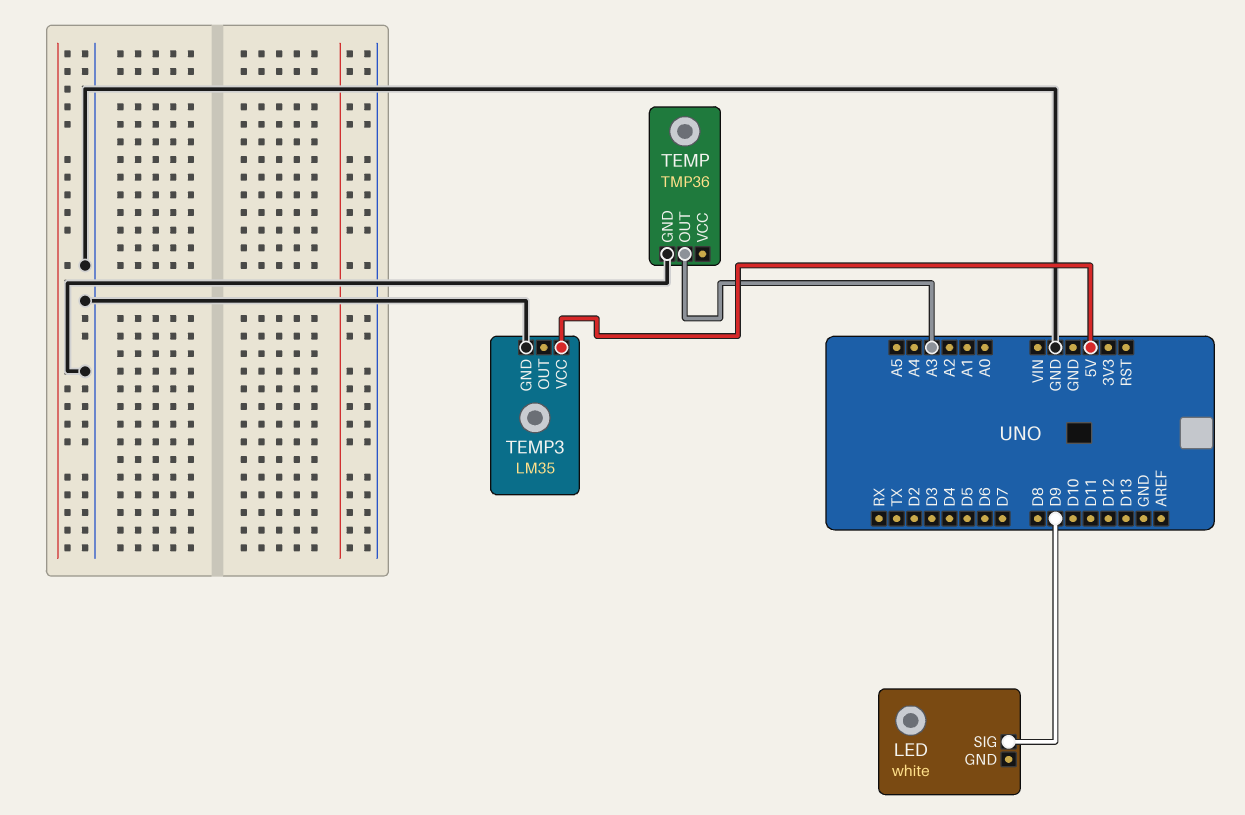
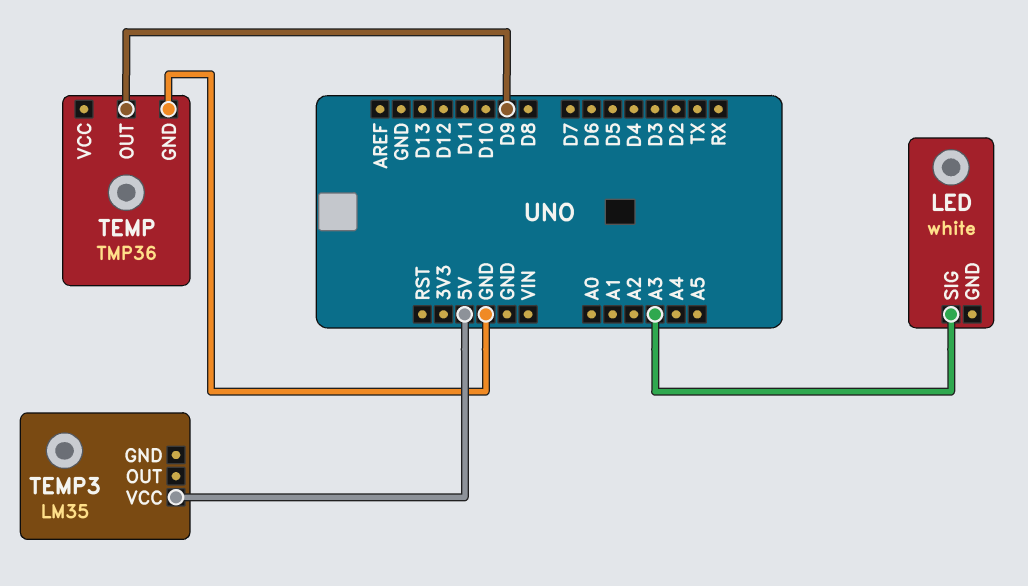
LED pin SIG: D9 -> A3
TEMP pin OUT: A3 -> D9
TEMP3 pin GND: GND -> none

